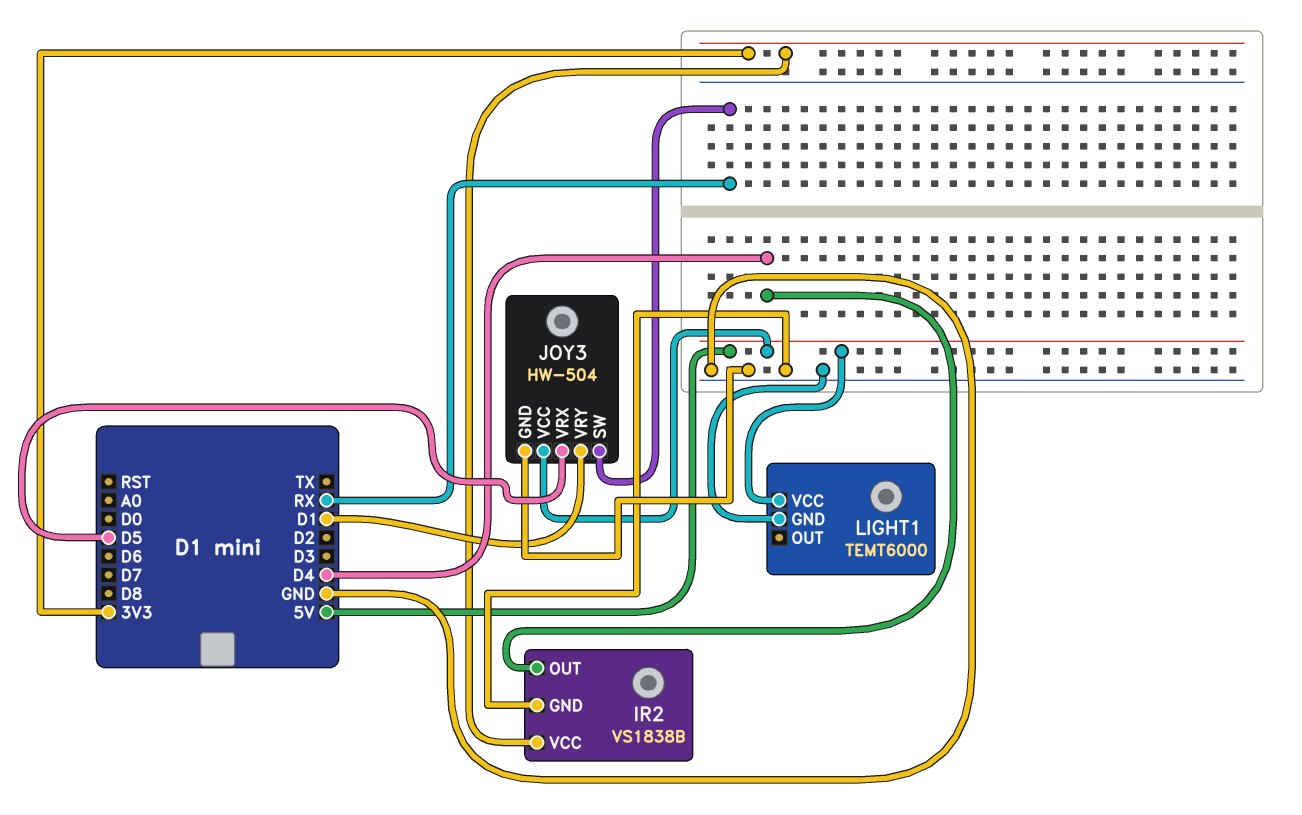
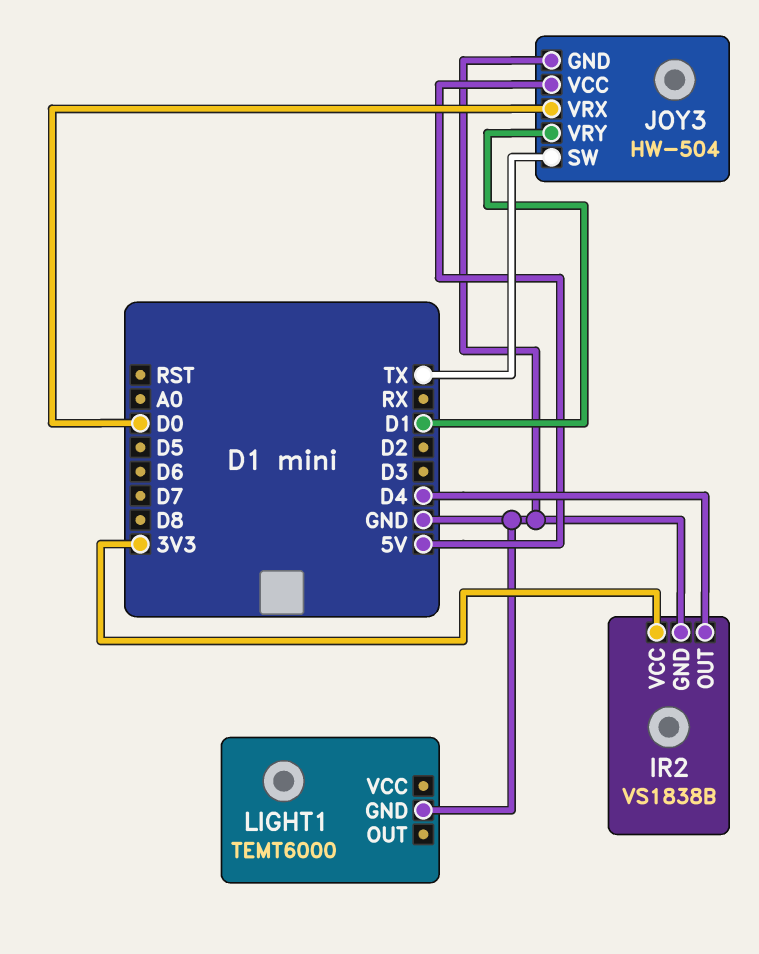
JOY3 pin SW: RX -> TX
JOY3 pin VRX: D5 -> D0
LIGHT1 pin VCC: 5V -> none

